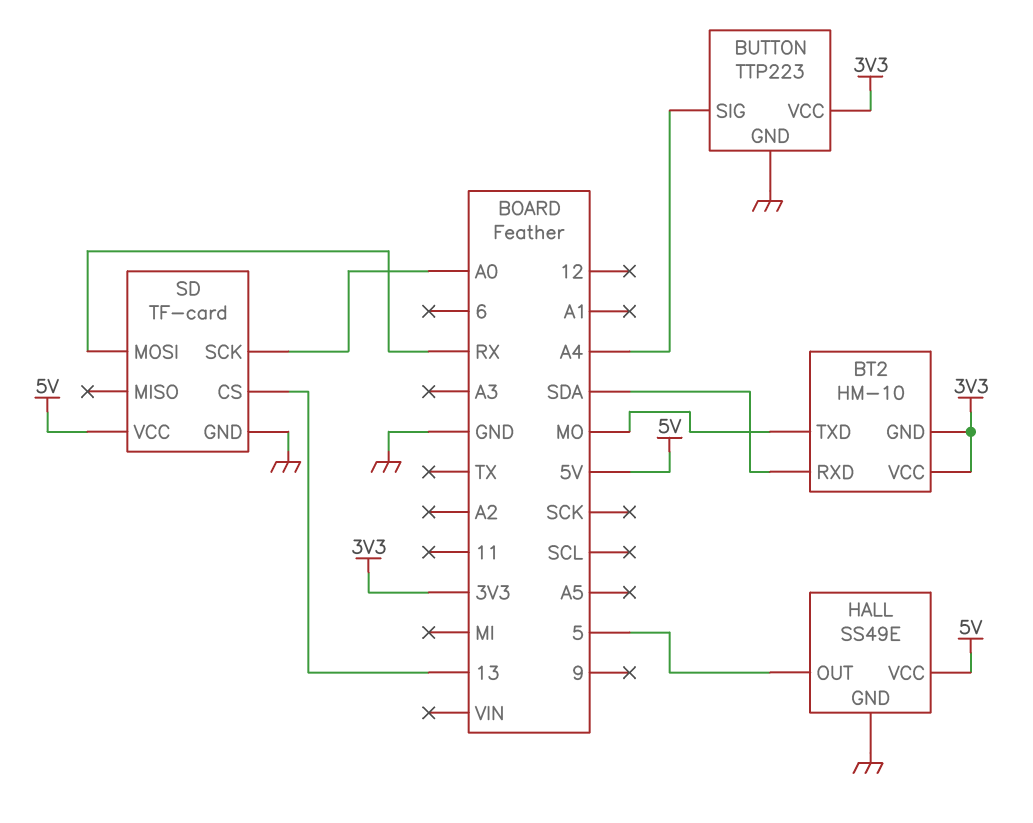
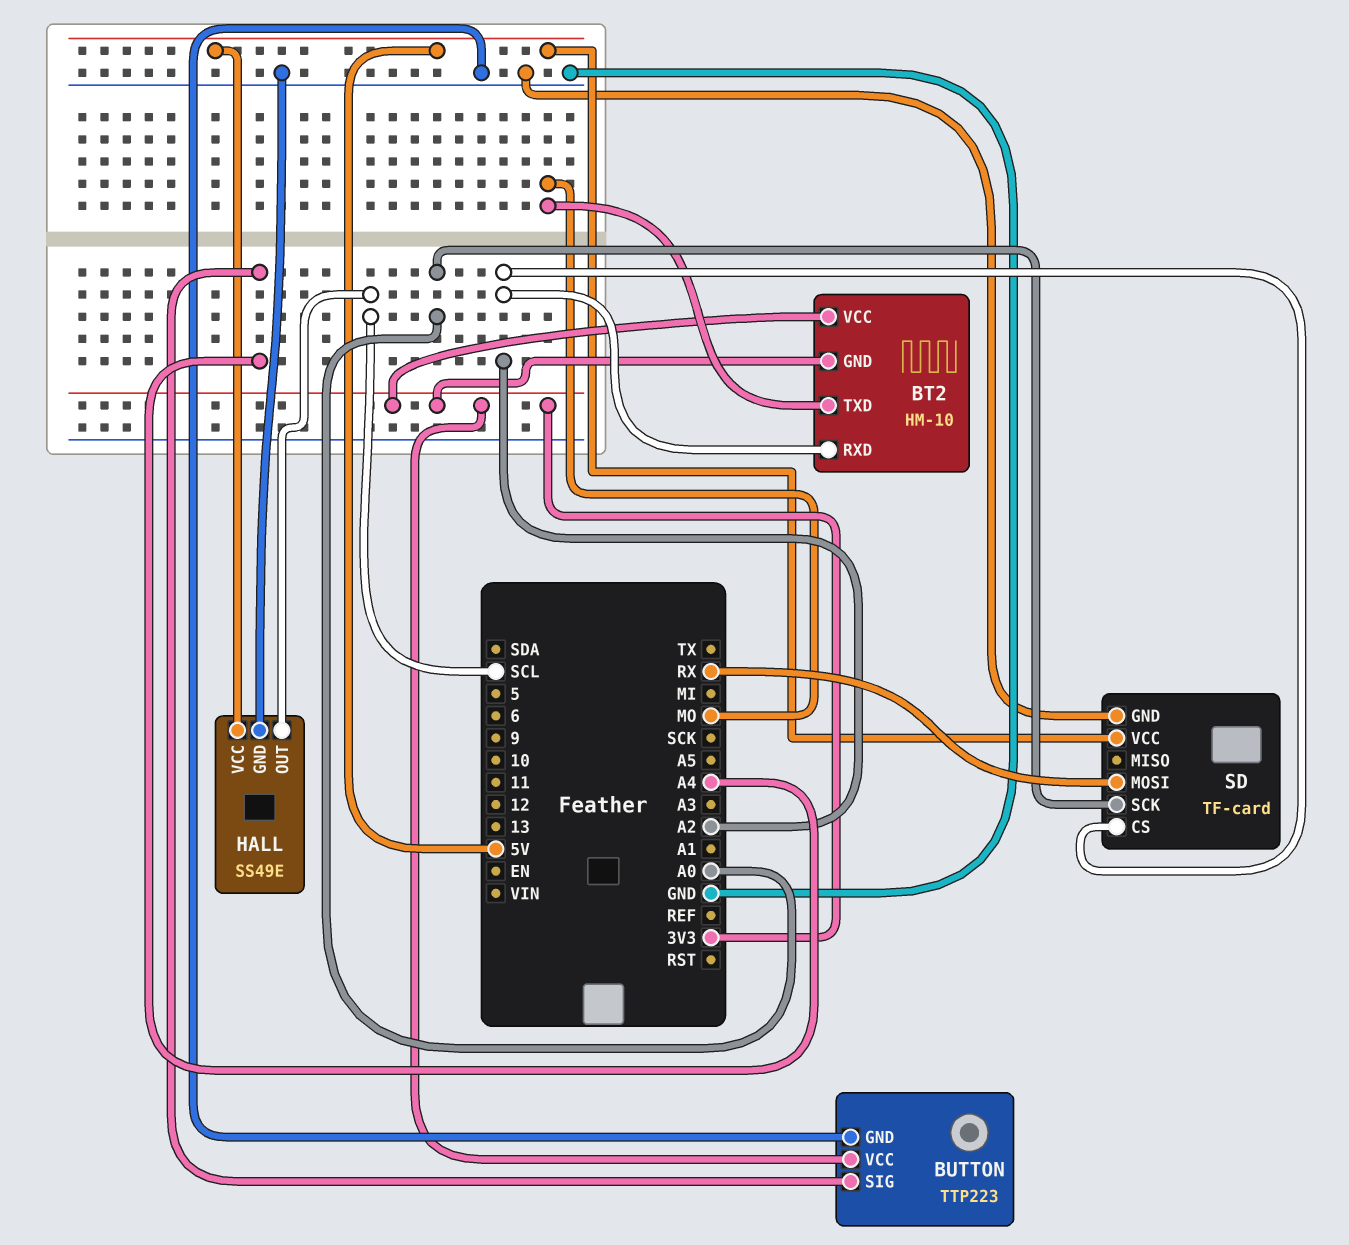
BT2 pin RXD: SDA -> A2
HALL pin OUT: 5 -> SCL
SD pin CS: 13 -> A2

